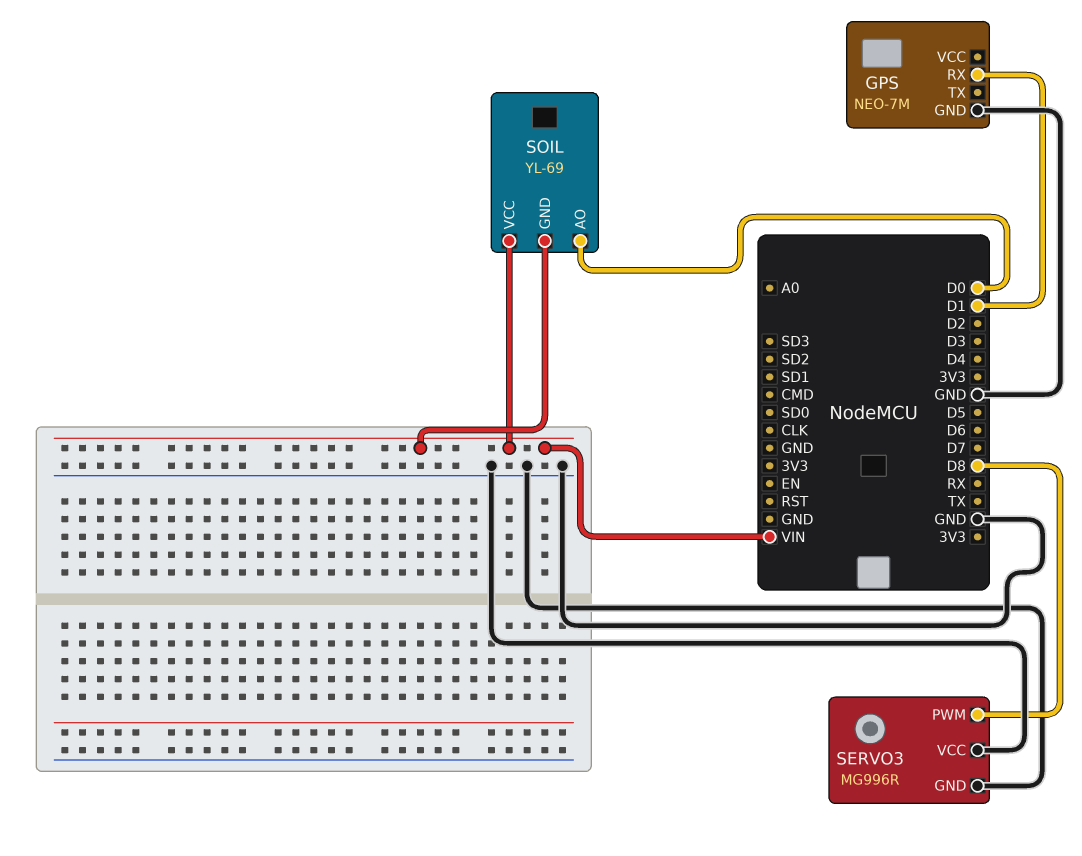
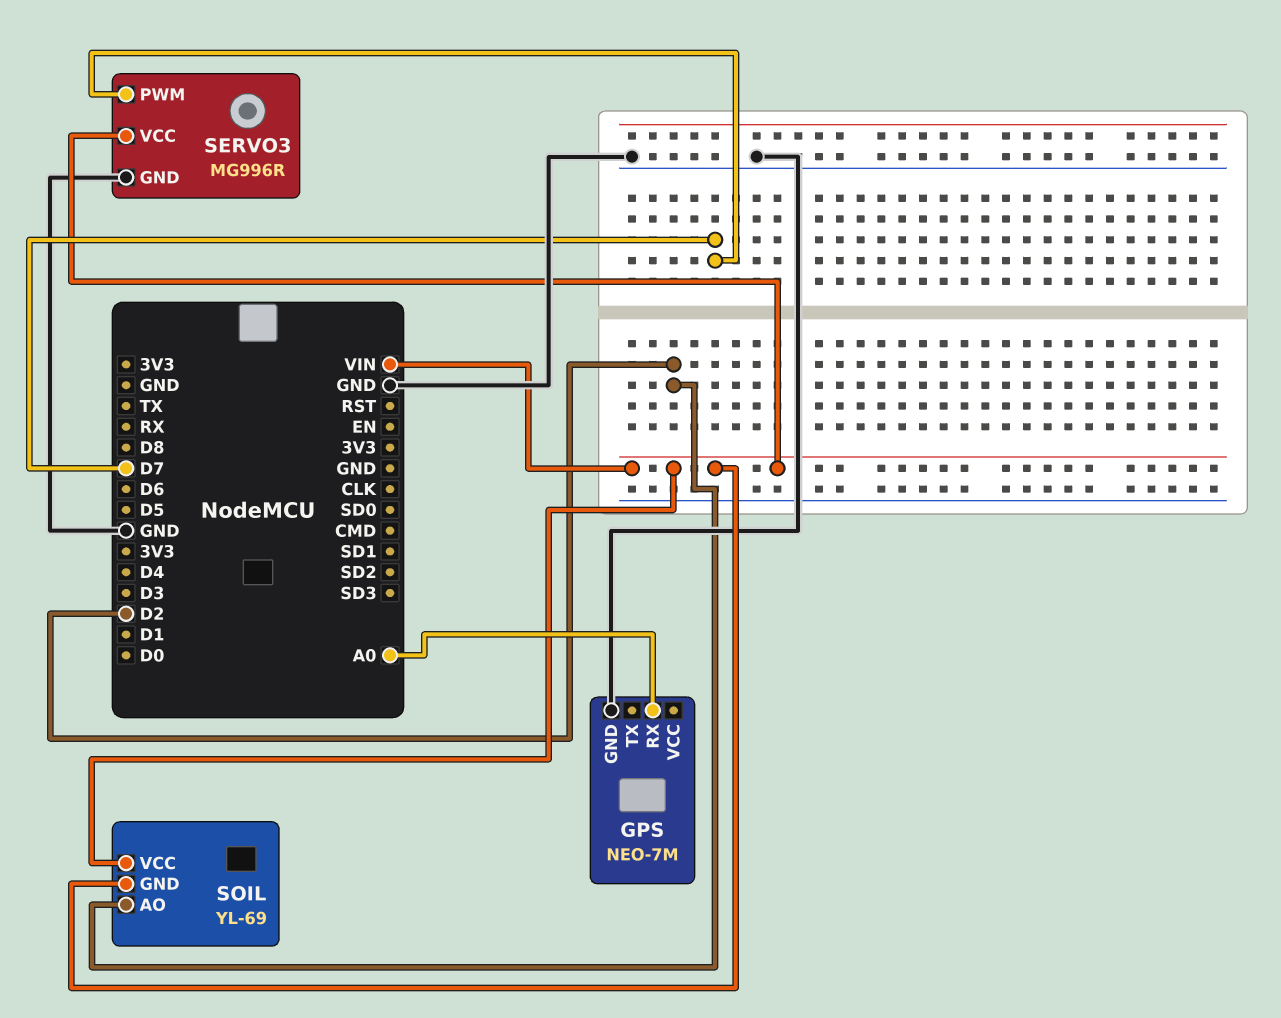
GPS pin RX: D1 -> A0
SERVO3 pin PWM: D8 -> D7
SERVO3 pin VCC: GND -> VIN
SOIL pin AO: D0 -> D2

